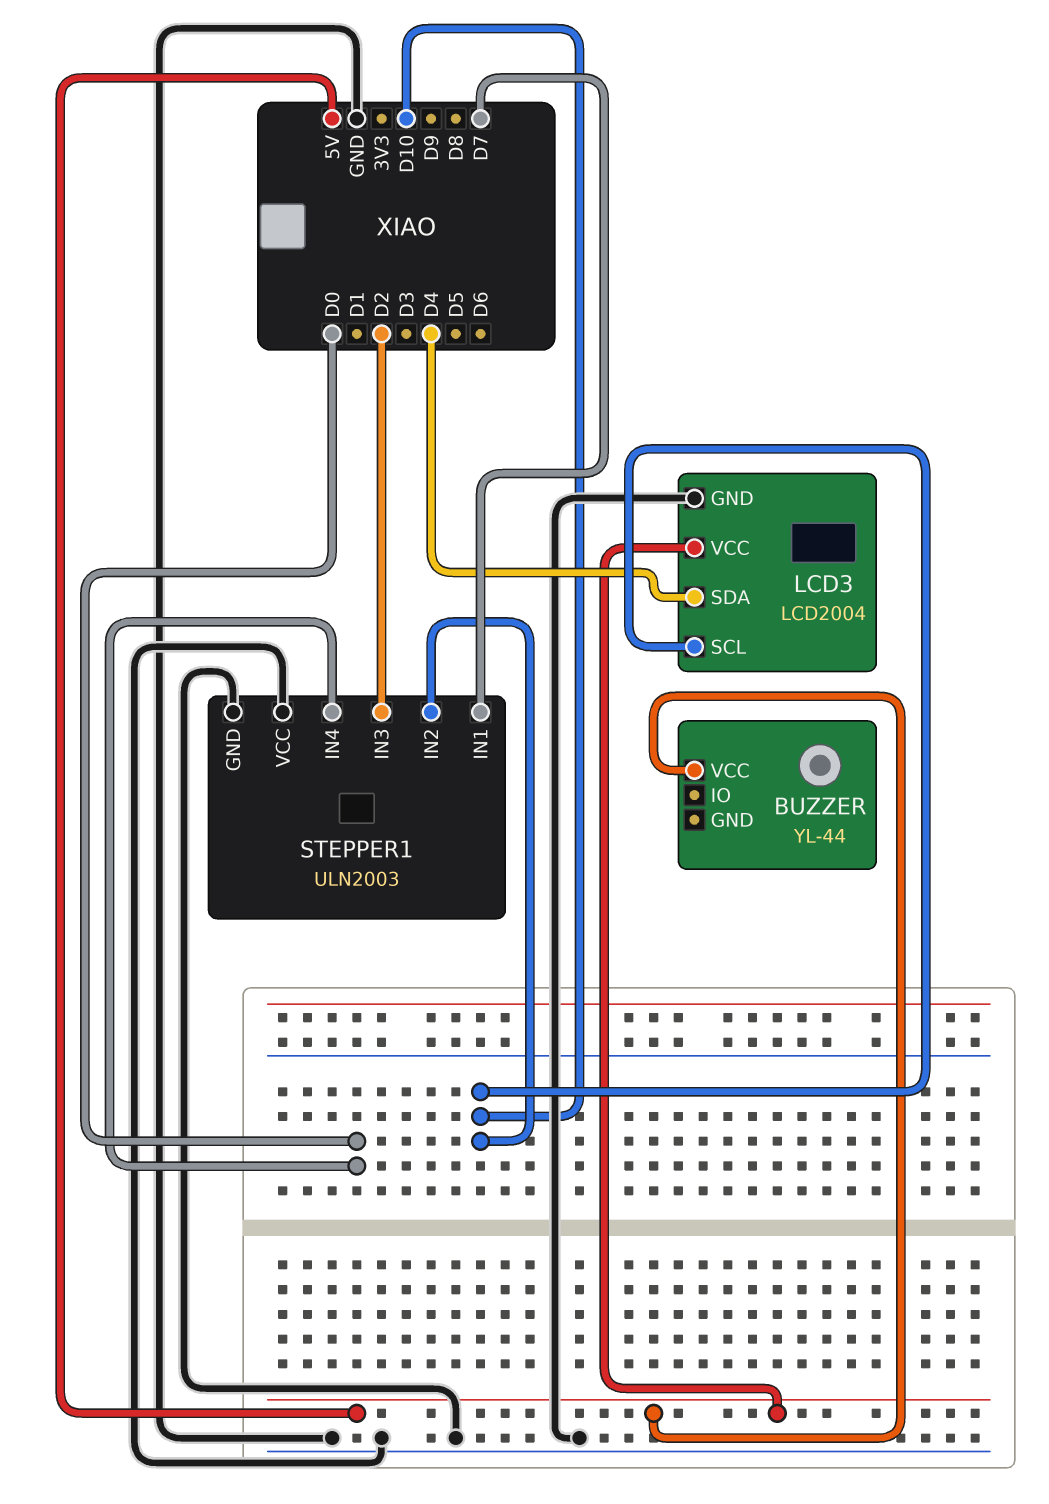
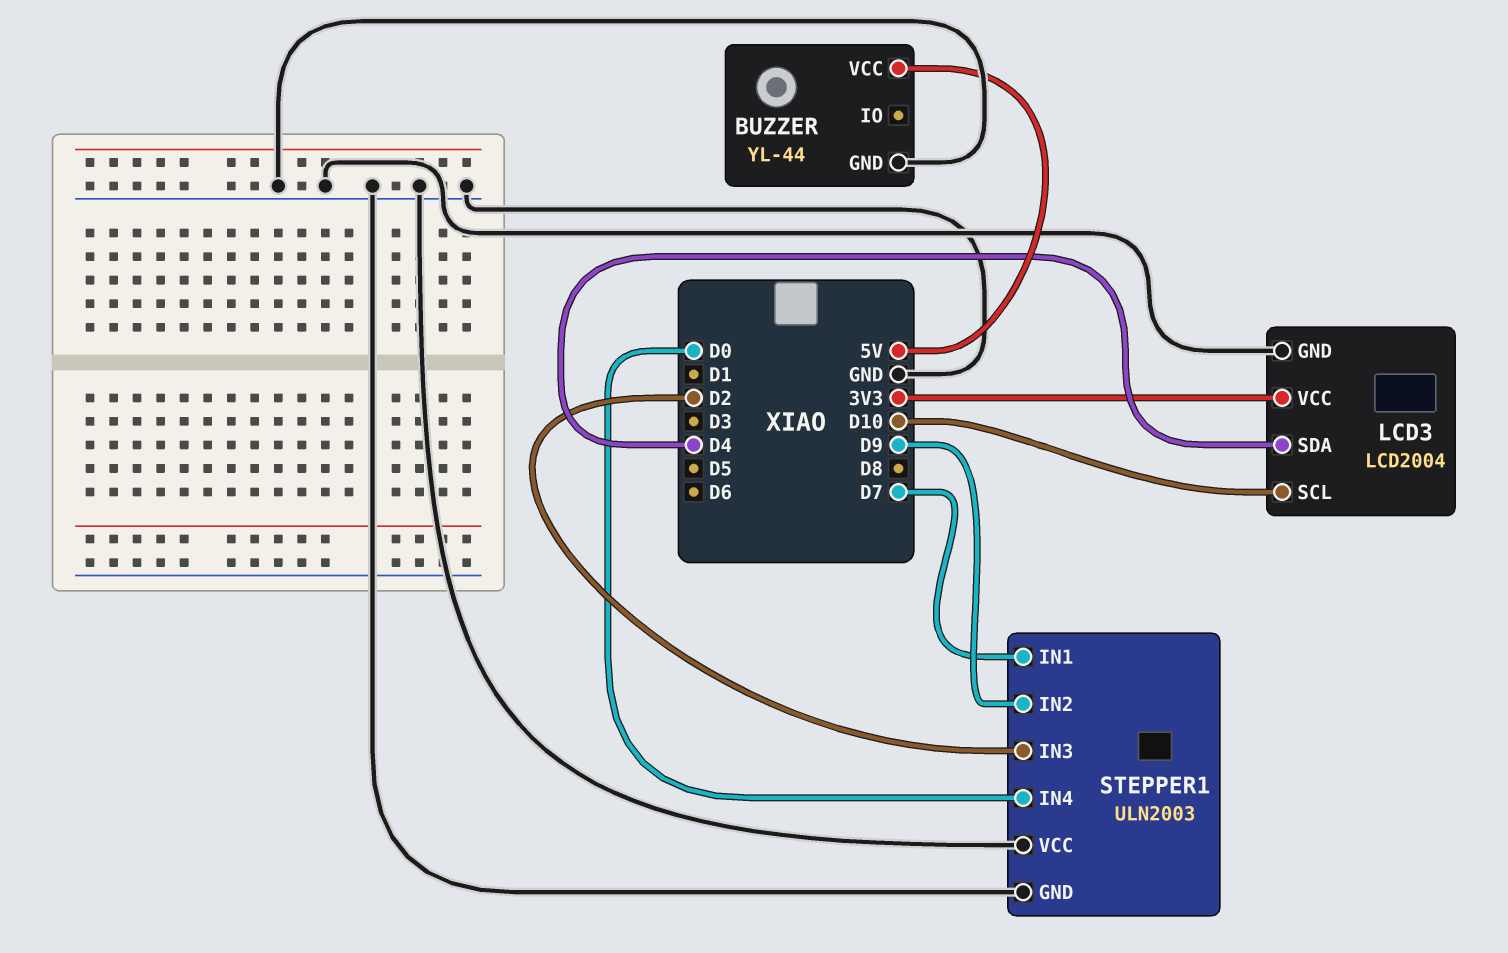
BUZZER pin GND: none -> GND
LCD3 pin VCC: 5V -> 3V3
STEPPER1 pin IN2: D10 -> D9

